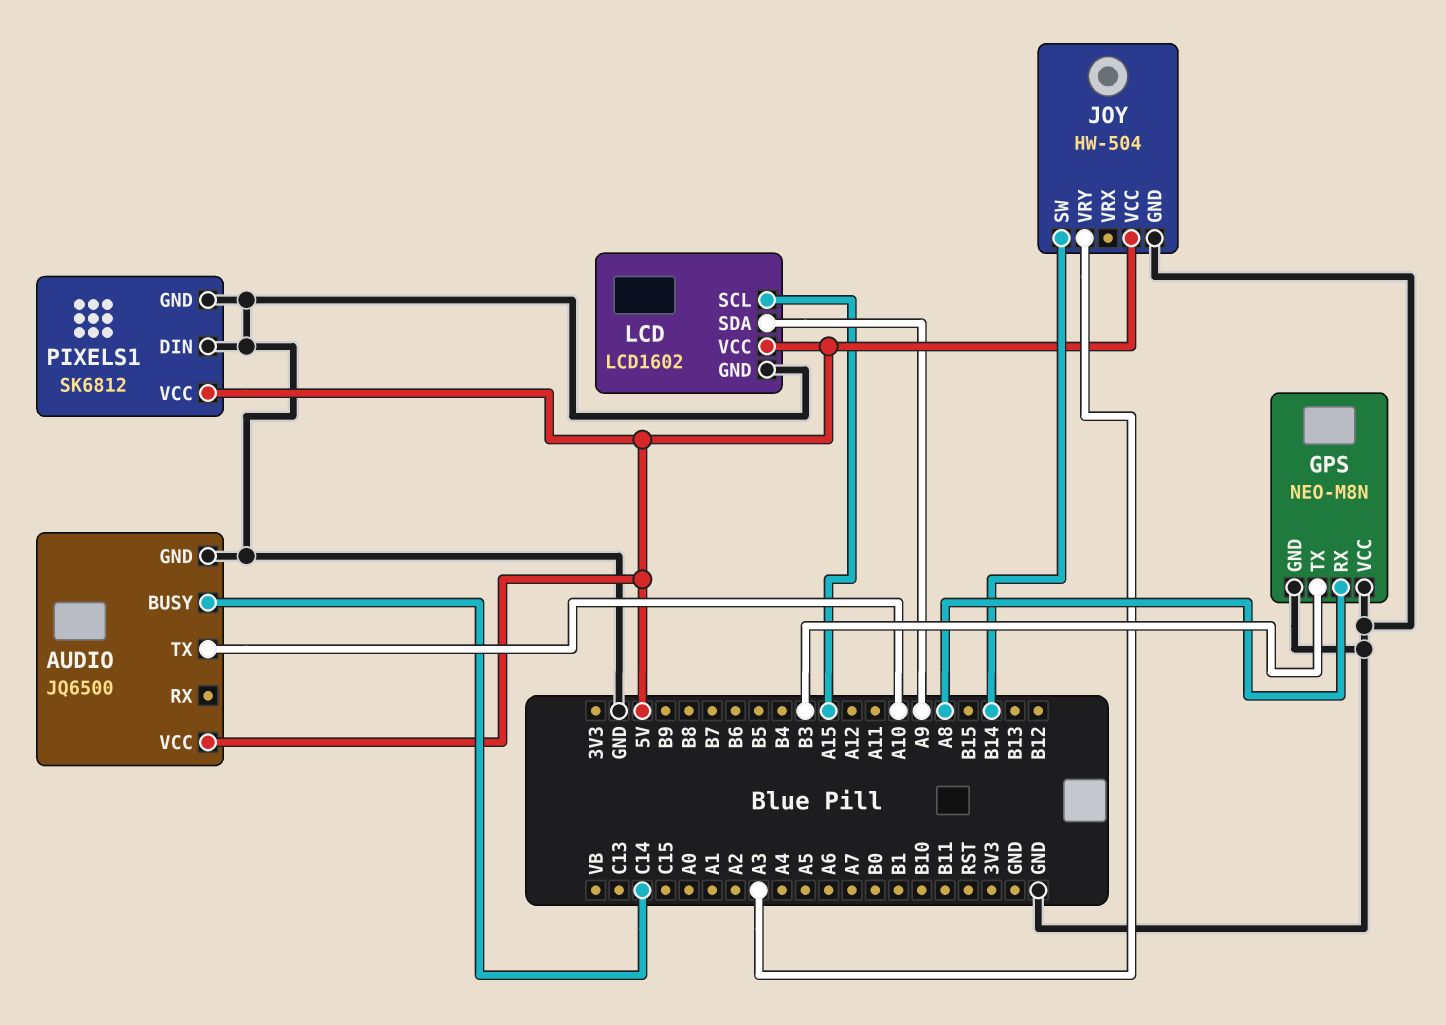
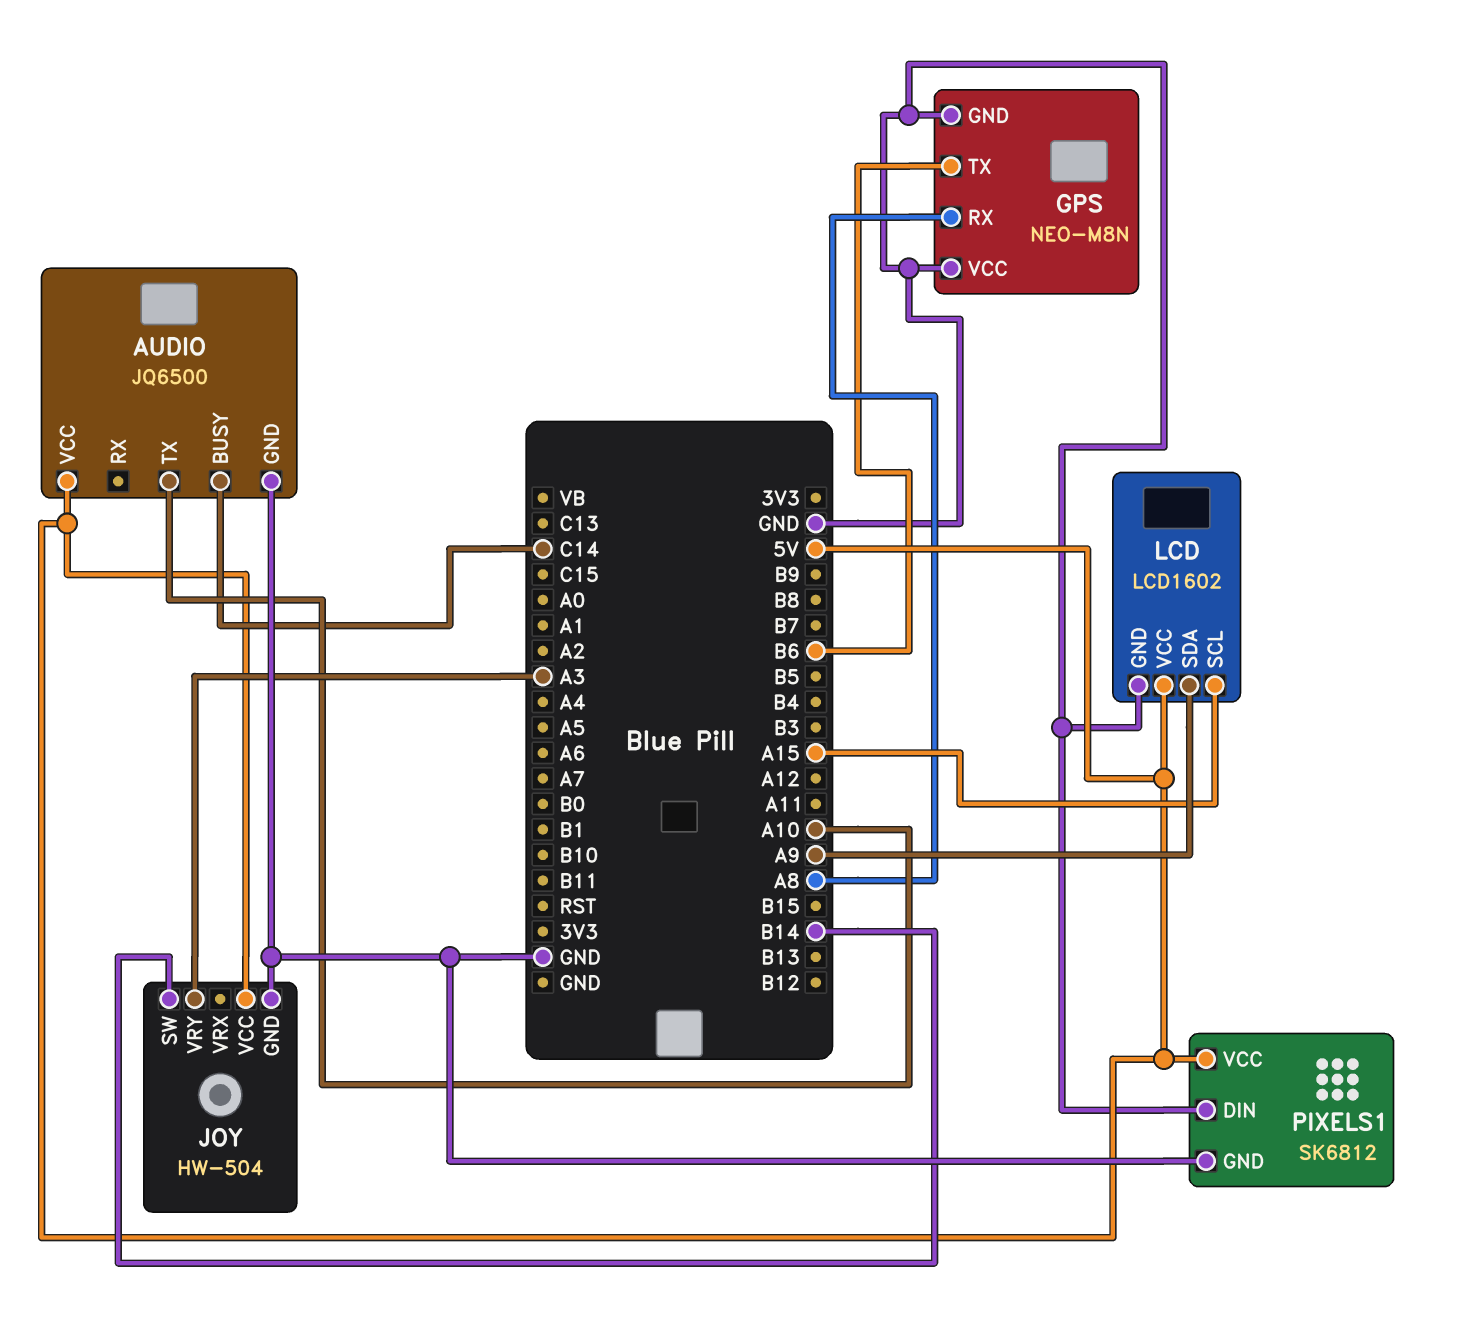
GPS pin TX: B3 -> B6

